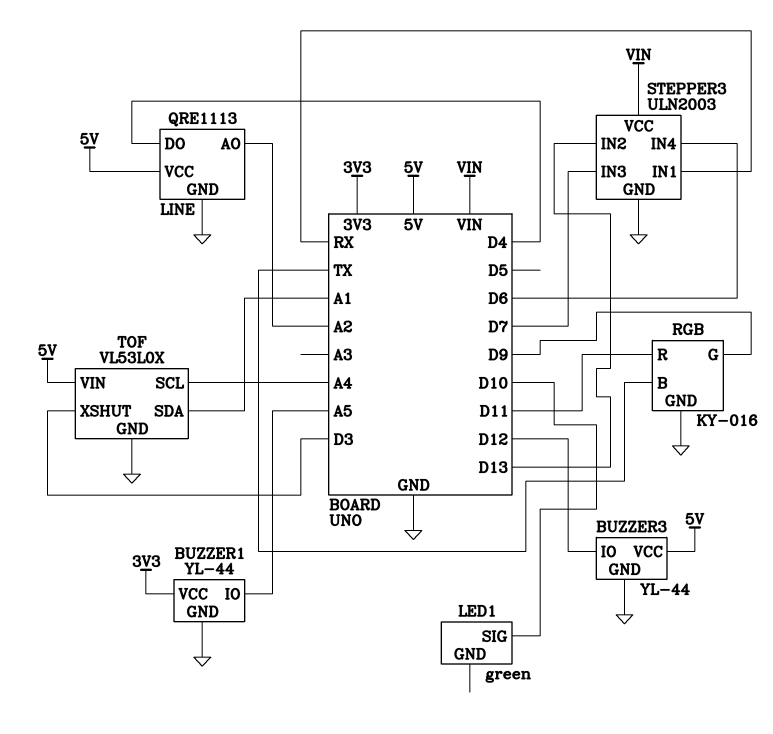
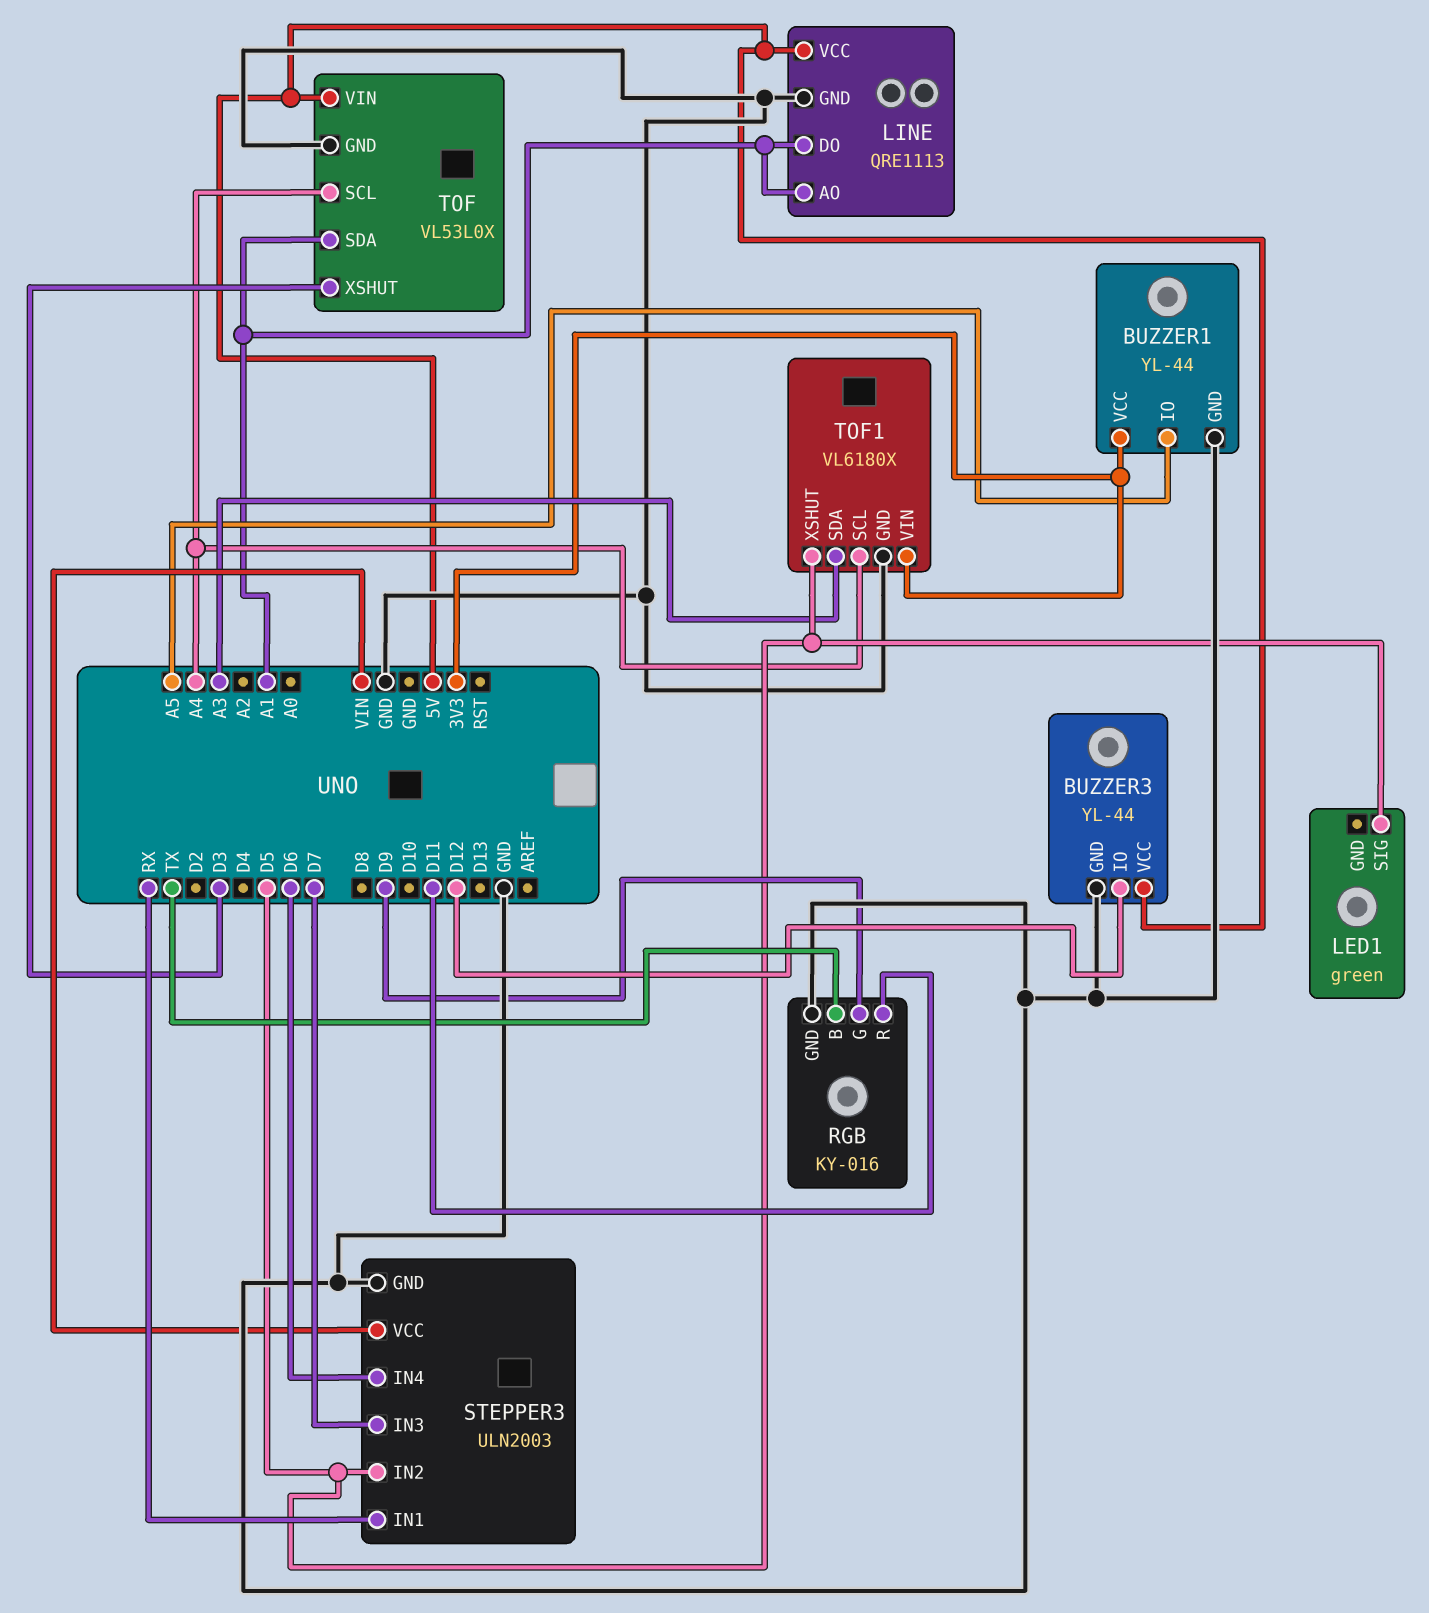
LED1 pin SIG: D10 -> D5
LINE pin AO: A2 -> A1
LINE pin DO: D4 -> A1
STEPPER3 pin IN2: D13 -> D5
TOF1: none -> VL6180X
TOF1 pin GND: none -> GND
TOF1 pin SCL: none -> A4
TOF1 pin SDA: none -> A3
TOF1 pin VIN: none -> 3V3
TOF1 pin XSHUT: none -> D5

